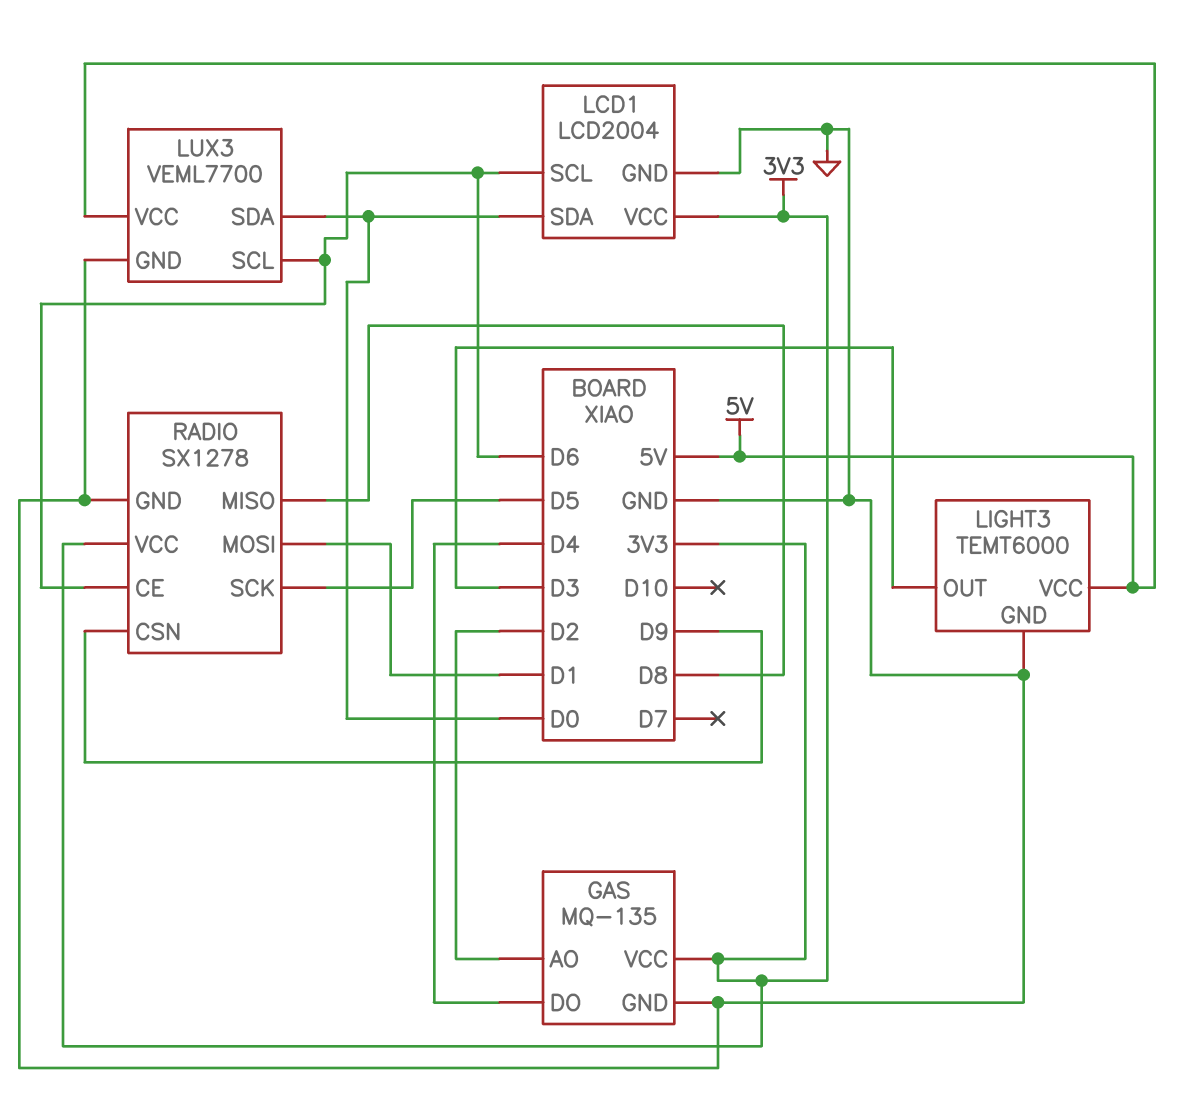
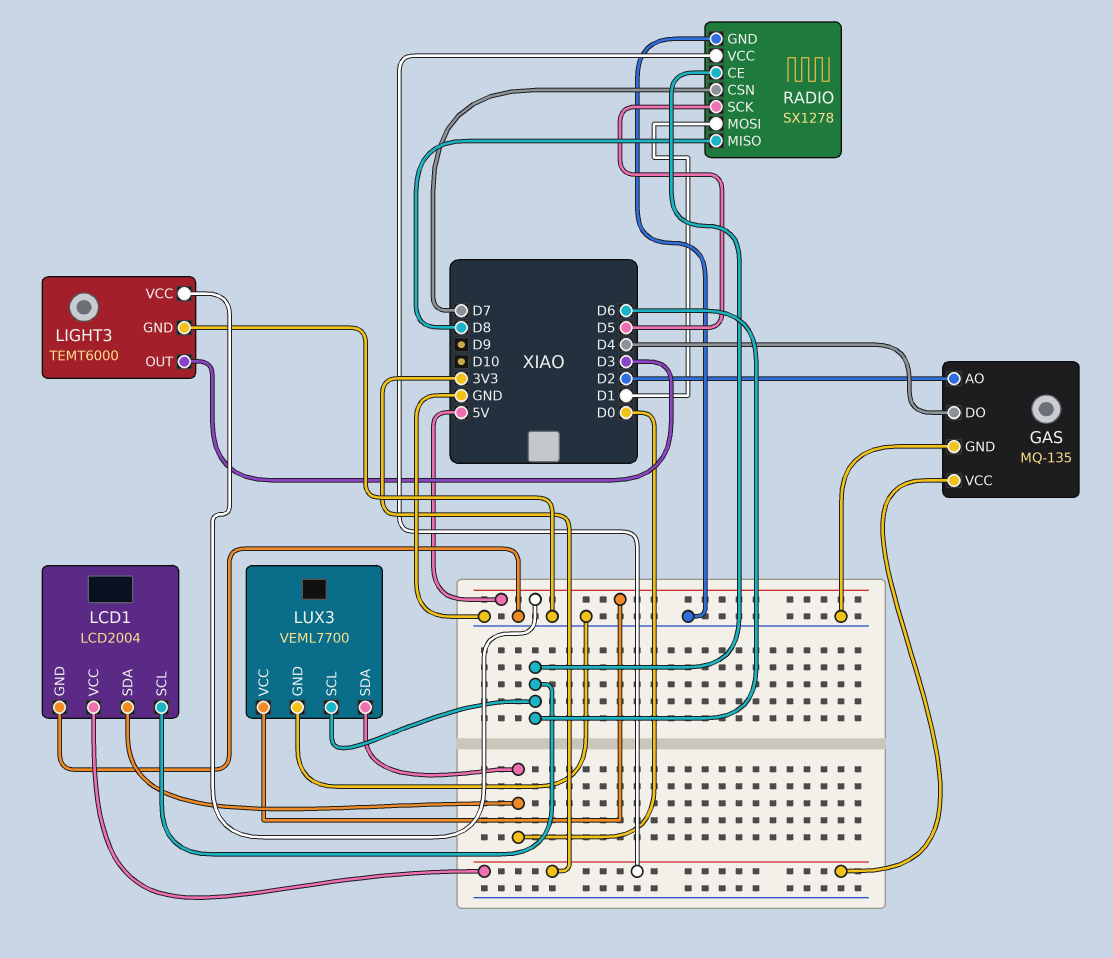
RADIO pin CSN: D9 -> D7

